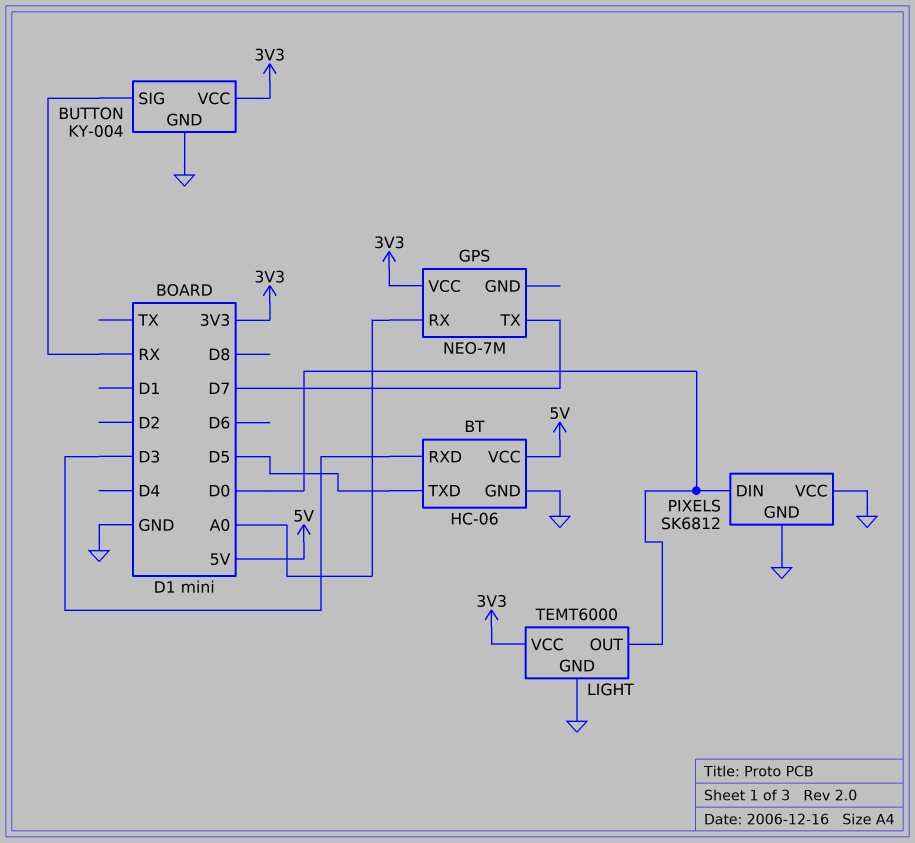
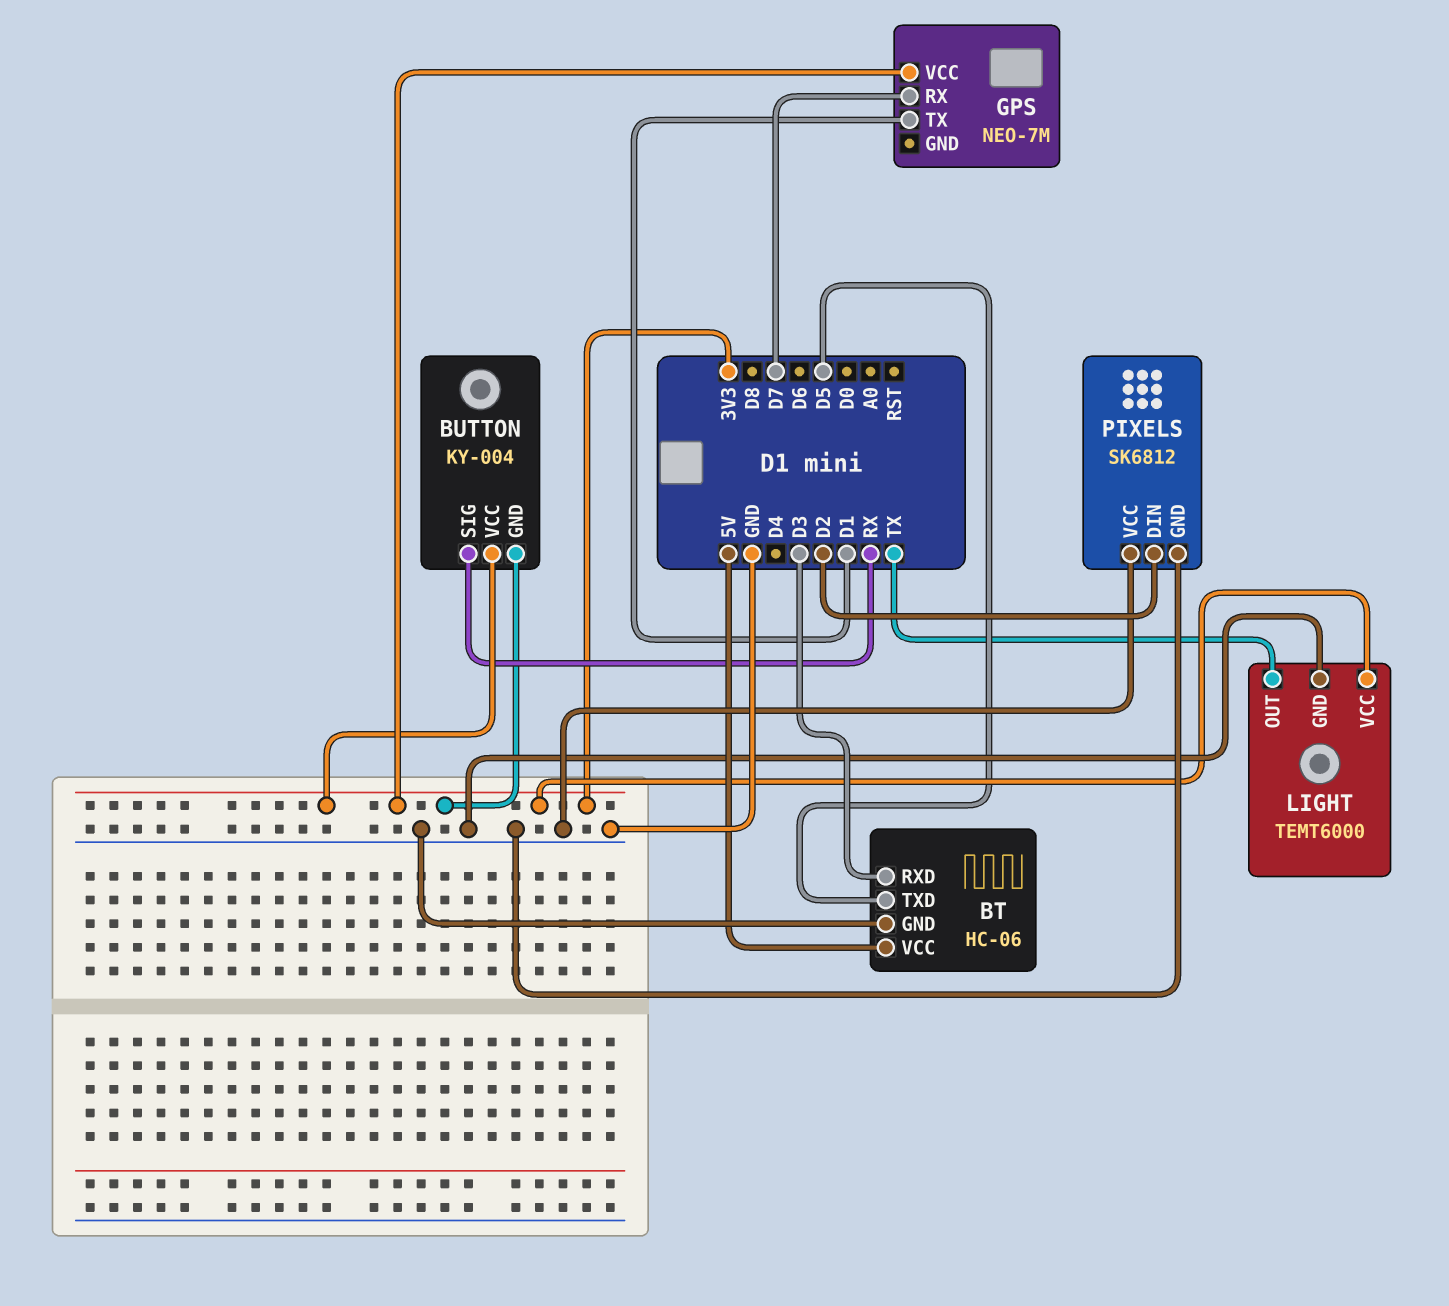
BUTTON pin GND: GND -> 3V3
GPS pin RX: A0 -> D7
GPS pin TX: D7 -> D1
LIGHT pin OUT: D0 -> TX
PIXELS pin DIN: D0 -> D2

